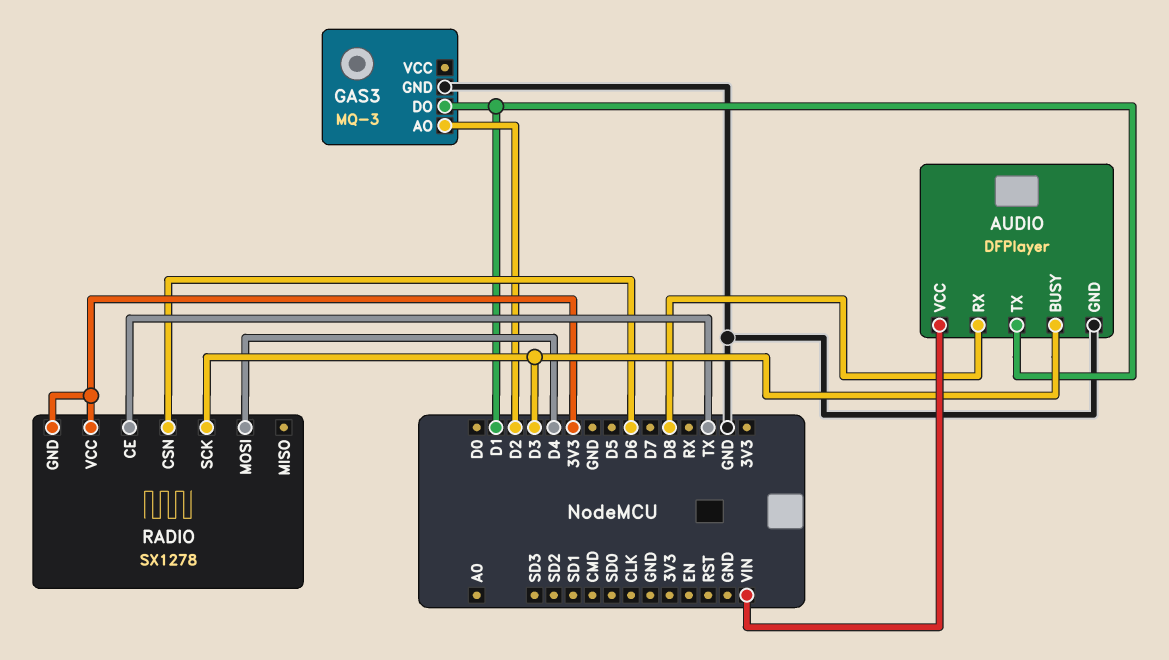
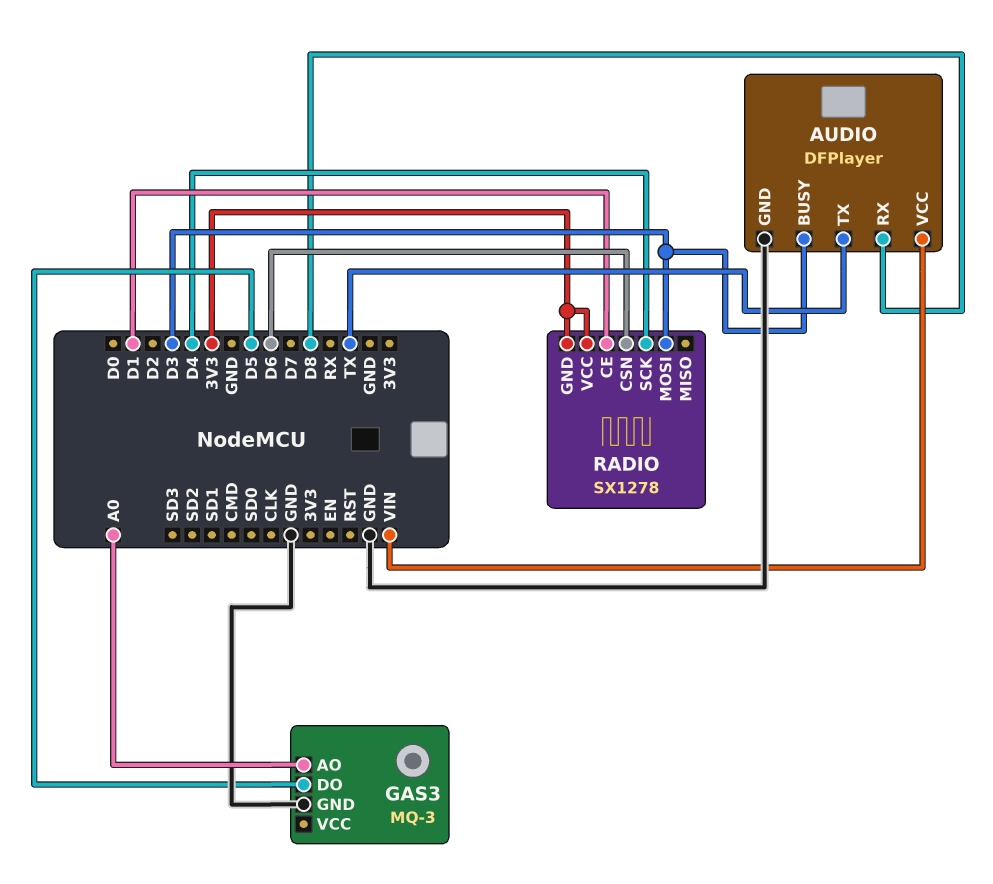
AUDIO pin TX: D1 -> TX
GAS3 pin AO: D2 -> A0
GAS3 pin DO: D1 -> D5
RADIO pin CE: TX -> D1
RADIO pin MOSI: D4 -> D3
RADIO pin SCK: D3 -> D4

